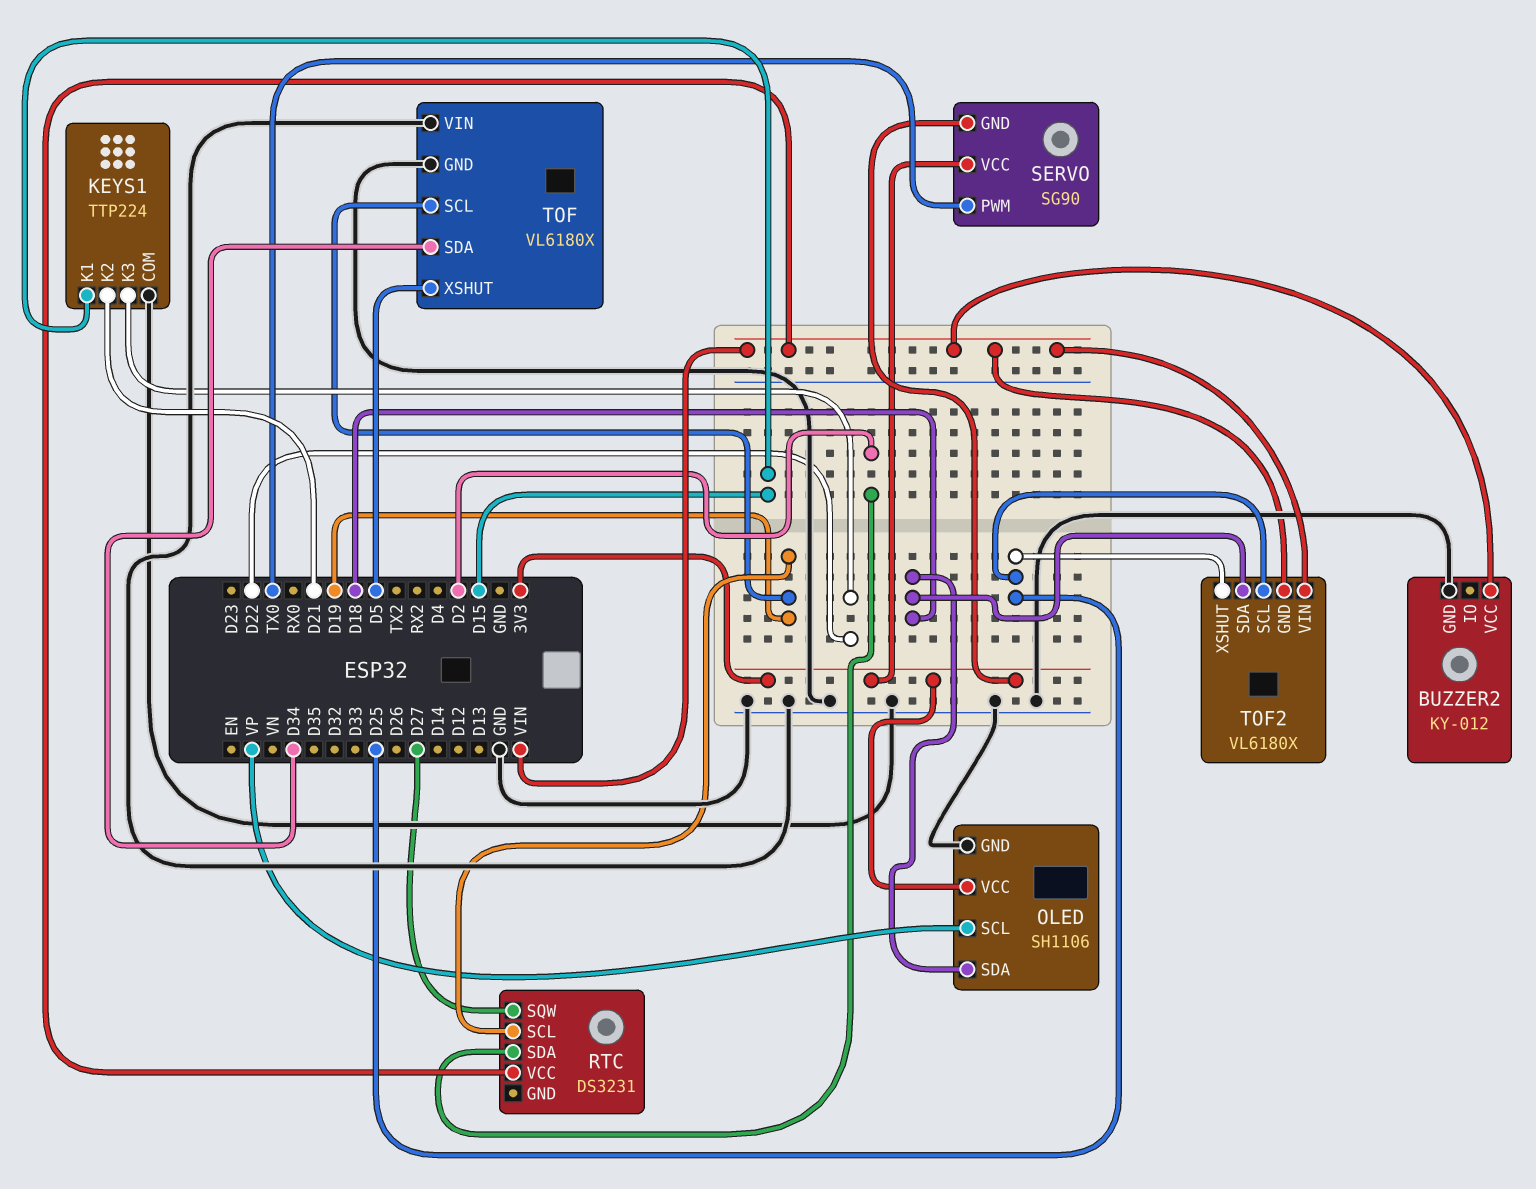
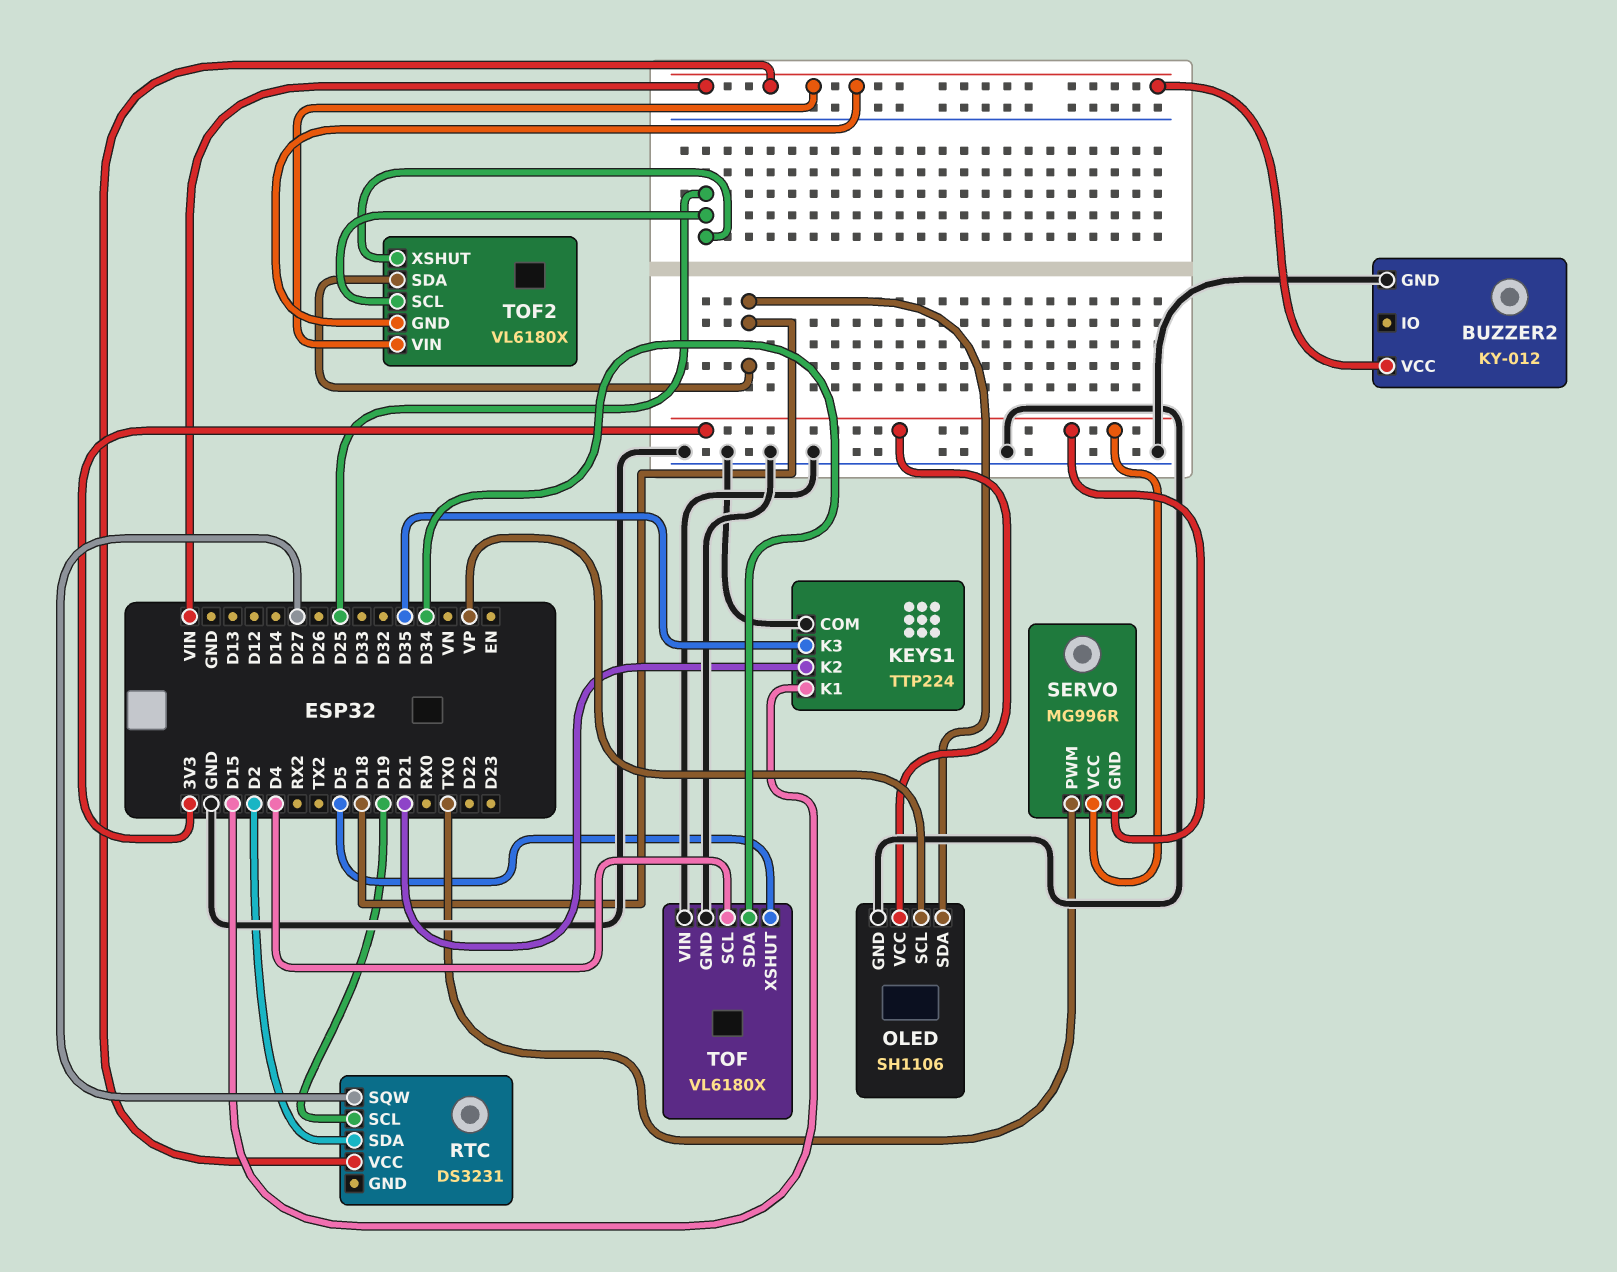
KEYS1 pin K3: D22 -> D35
SERVO: SG90 -> MG996R
TOF pin SCL: D19 -> D4

